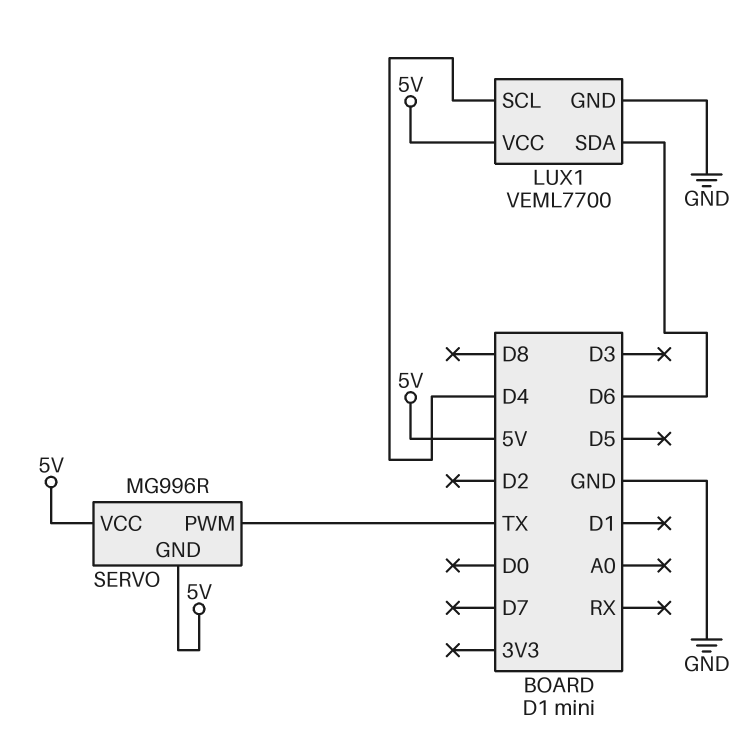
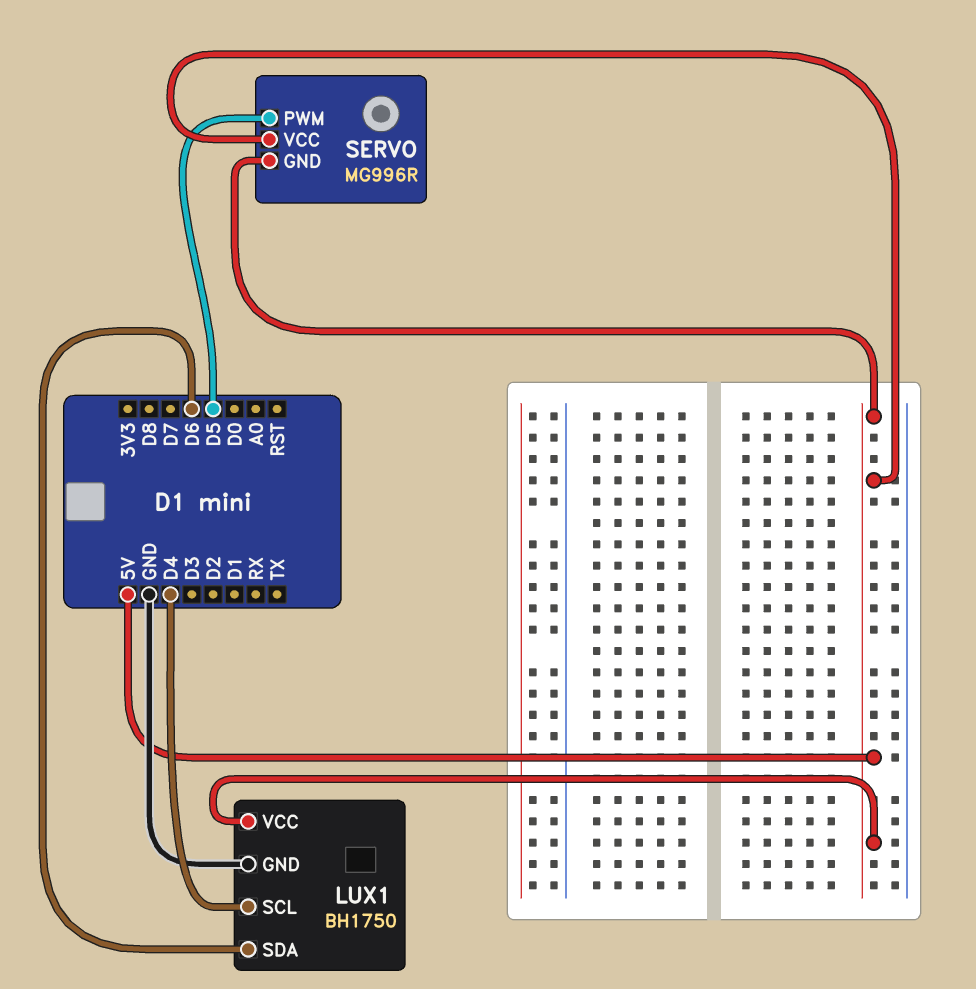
LUX1: VEML7700 -> BH1750
SERVO pin PWM: TX -> D5

